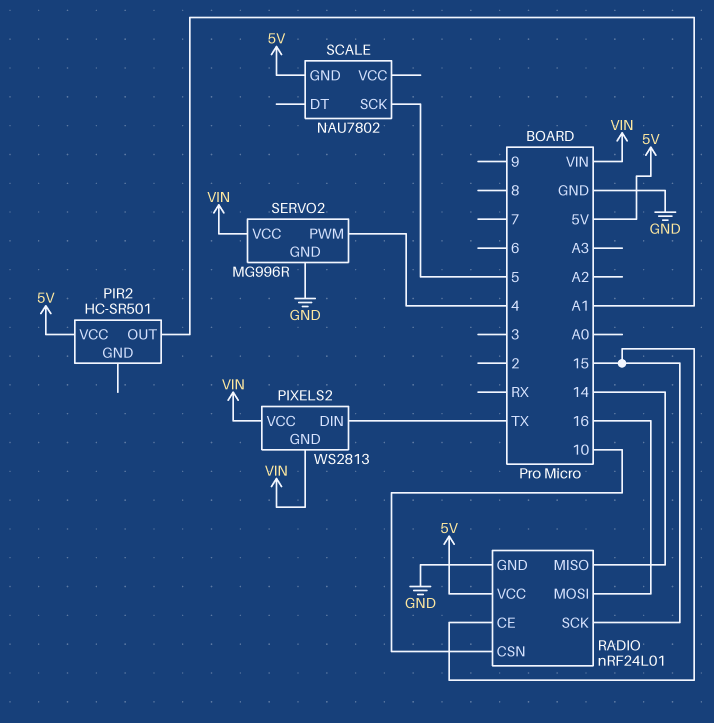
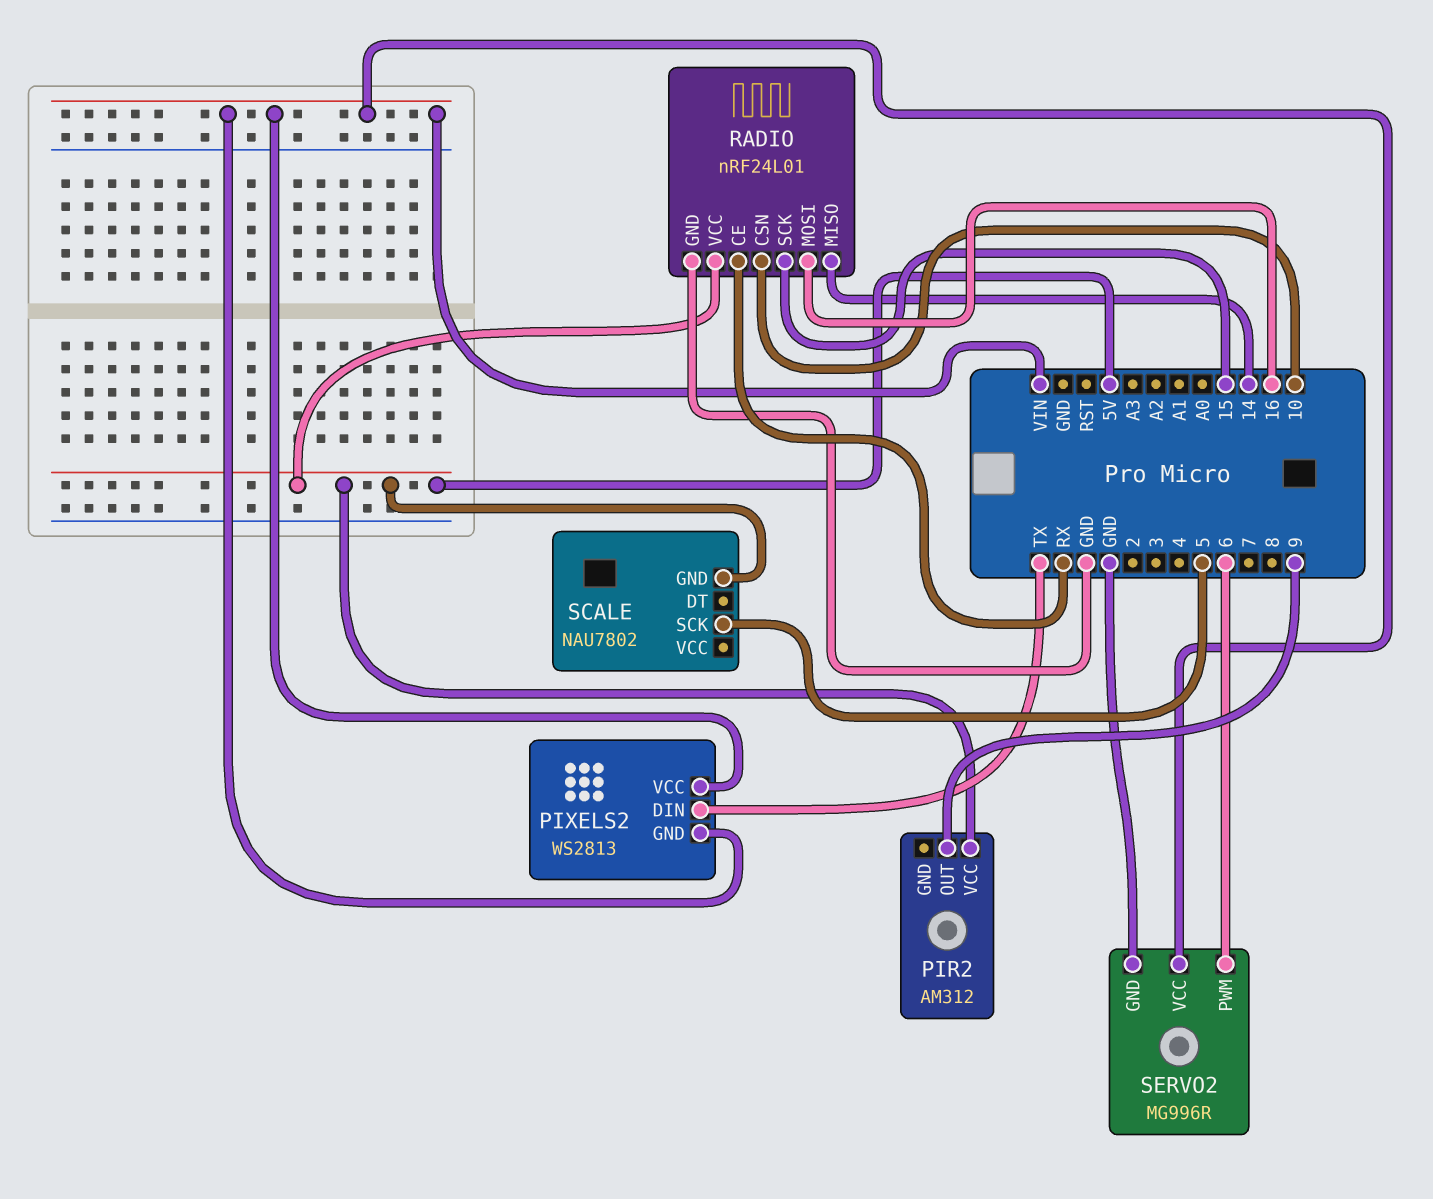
PIR2: HC-SR501 -> AM312
PIR2 pin OUT: A1 -> 9
RADIO pin CE: 15 -> RX
SERVO2 pin PWM: 4 -> 6

